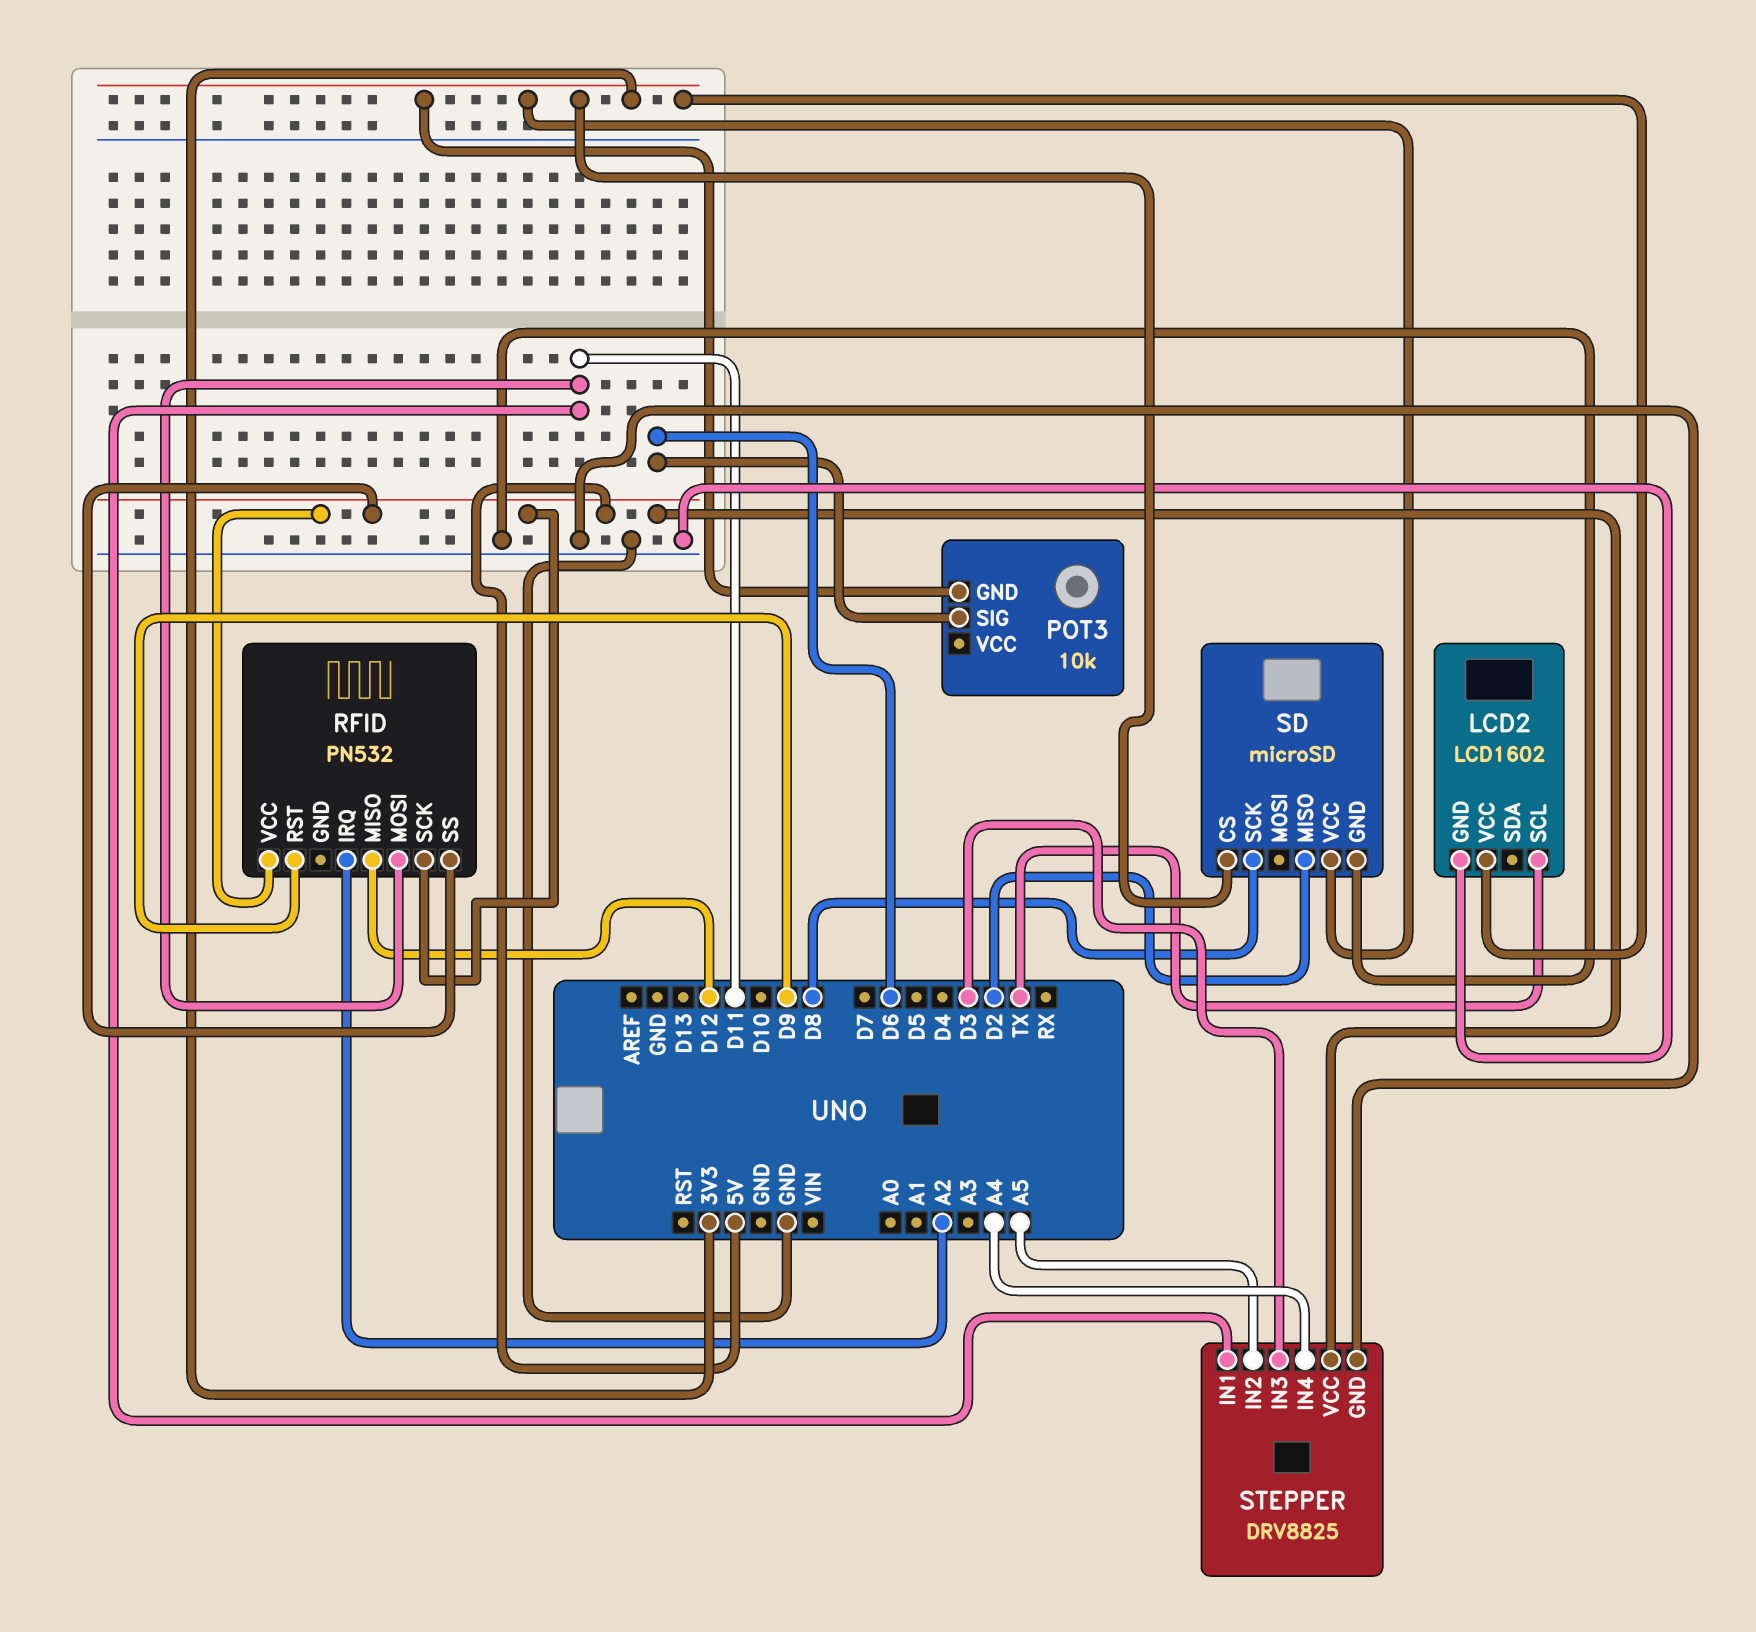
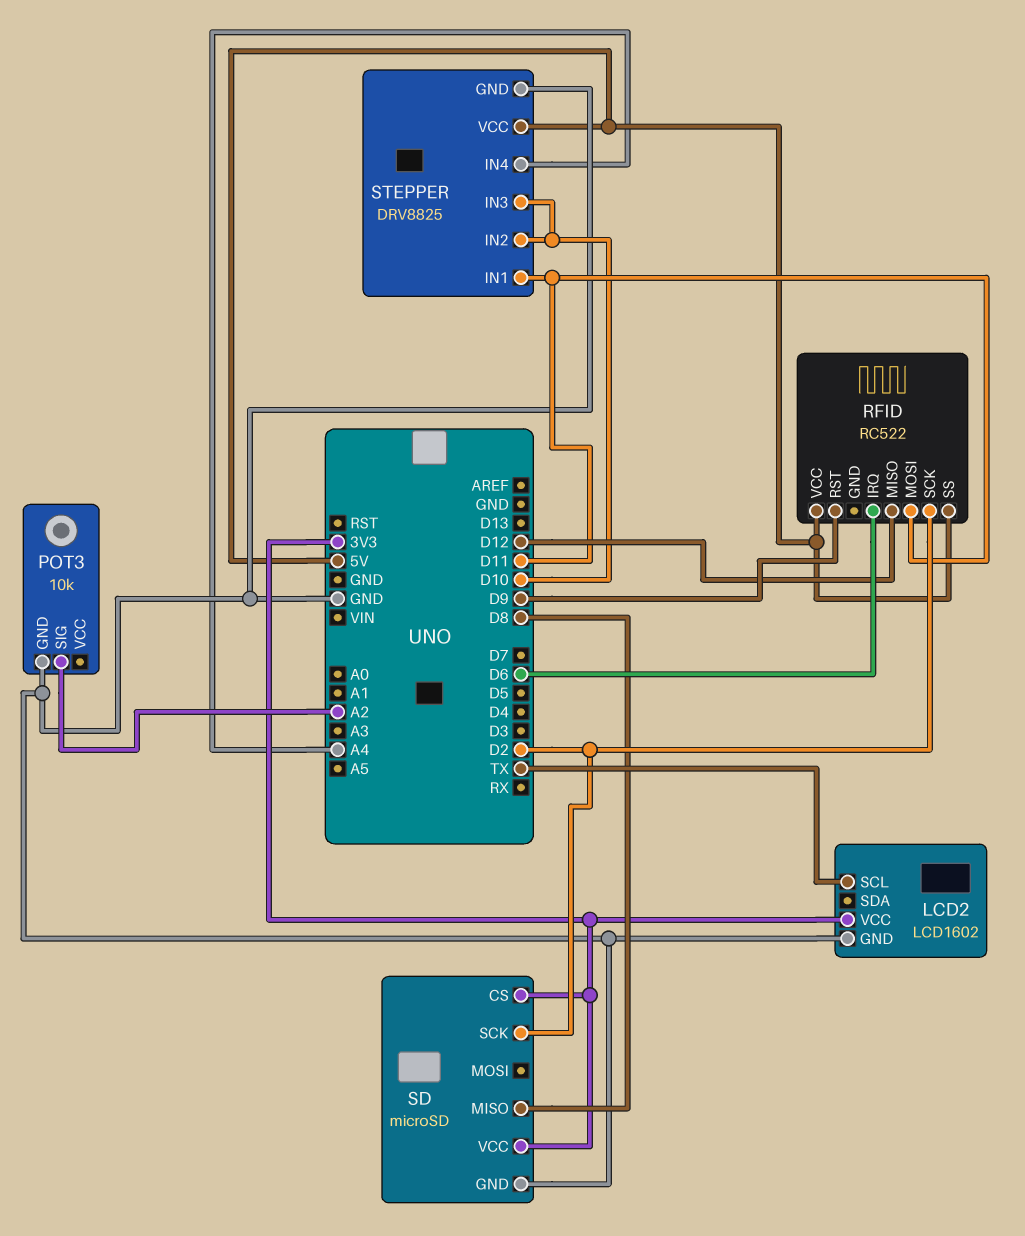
POT3 pin GND: 3V3 -> GND
POT3 pin SIG: D6 -> A2
RFID: PN532 -> RC522
RFID pin IRQ: A2 -> D6
RFID pin SCK: 5V -> D2
SD pin MISO: D2 -> D8
SD pin SCK: D8 -> D2
STEPPER pin IN2: A5 -> D10
STEPPER pin IN3: D3 -> D10

